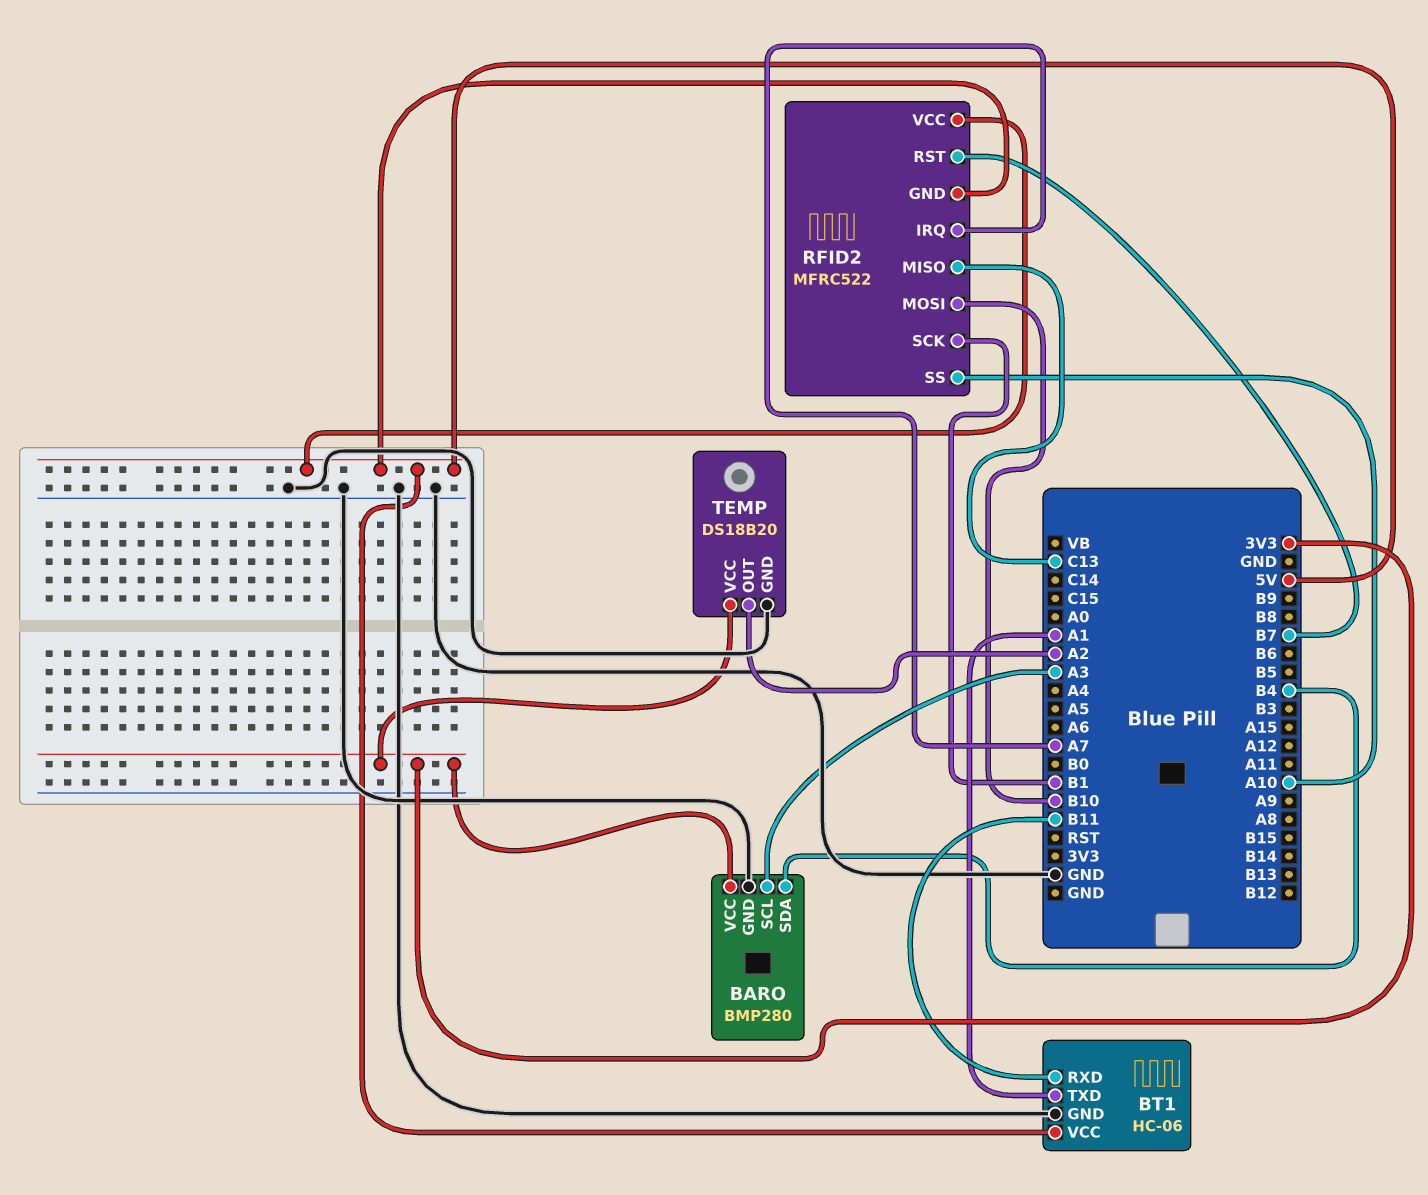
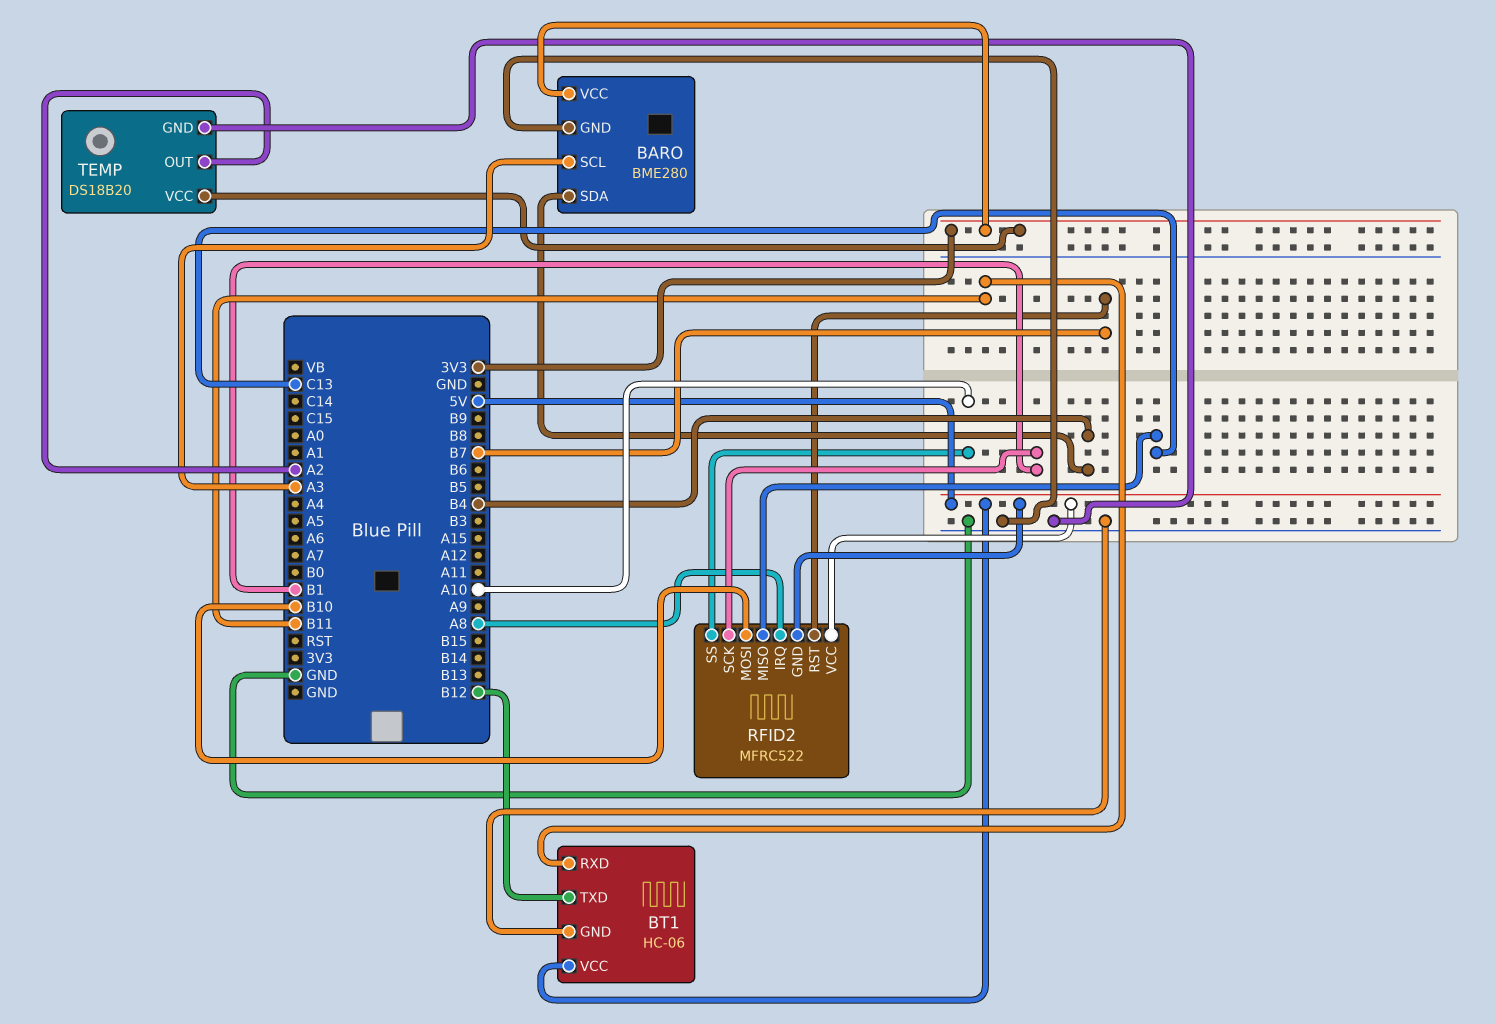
BARO: BMP280 -> BME280
BT1 pin TXD: A1 -> B12
RFID2 pin IRQ: A7 -> A8

